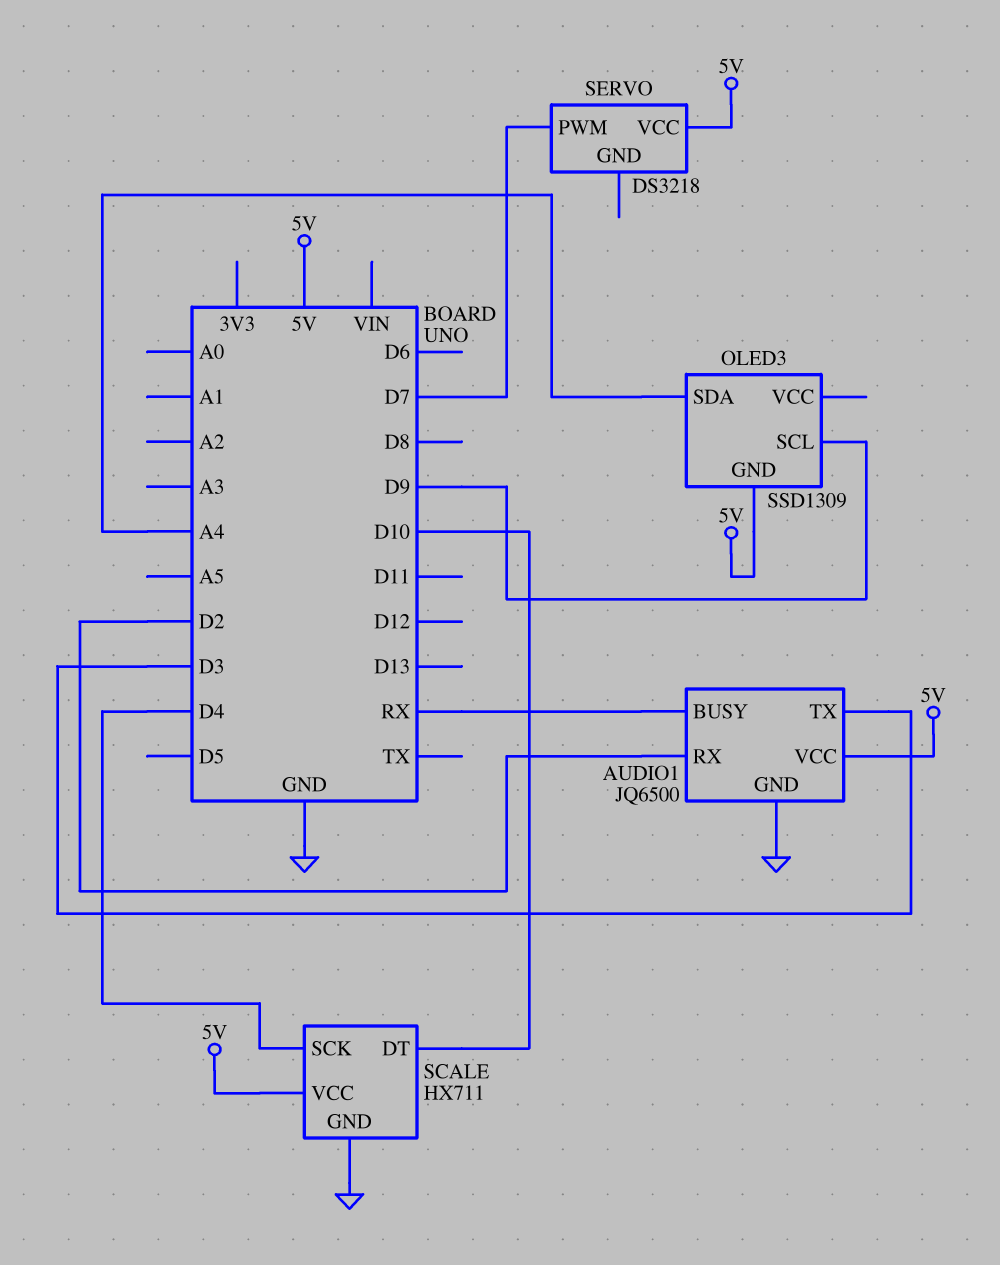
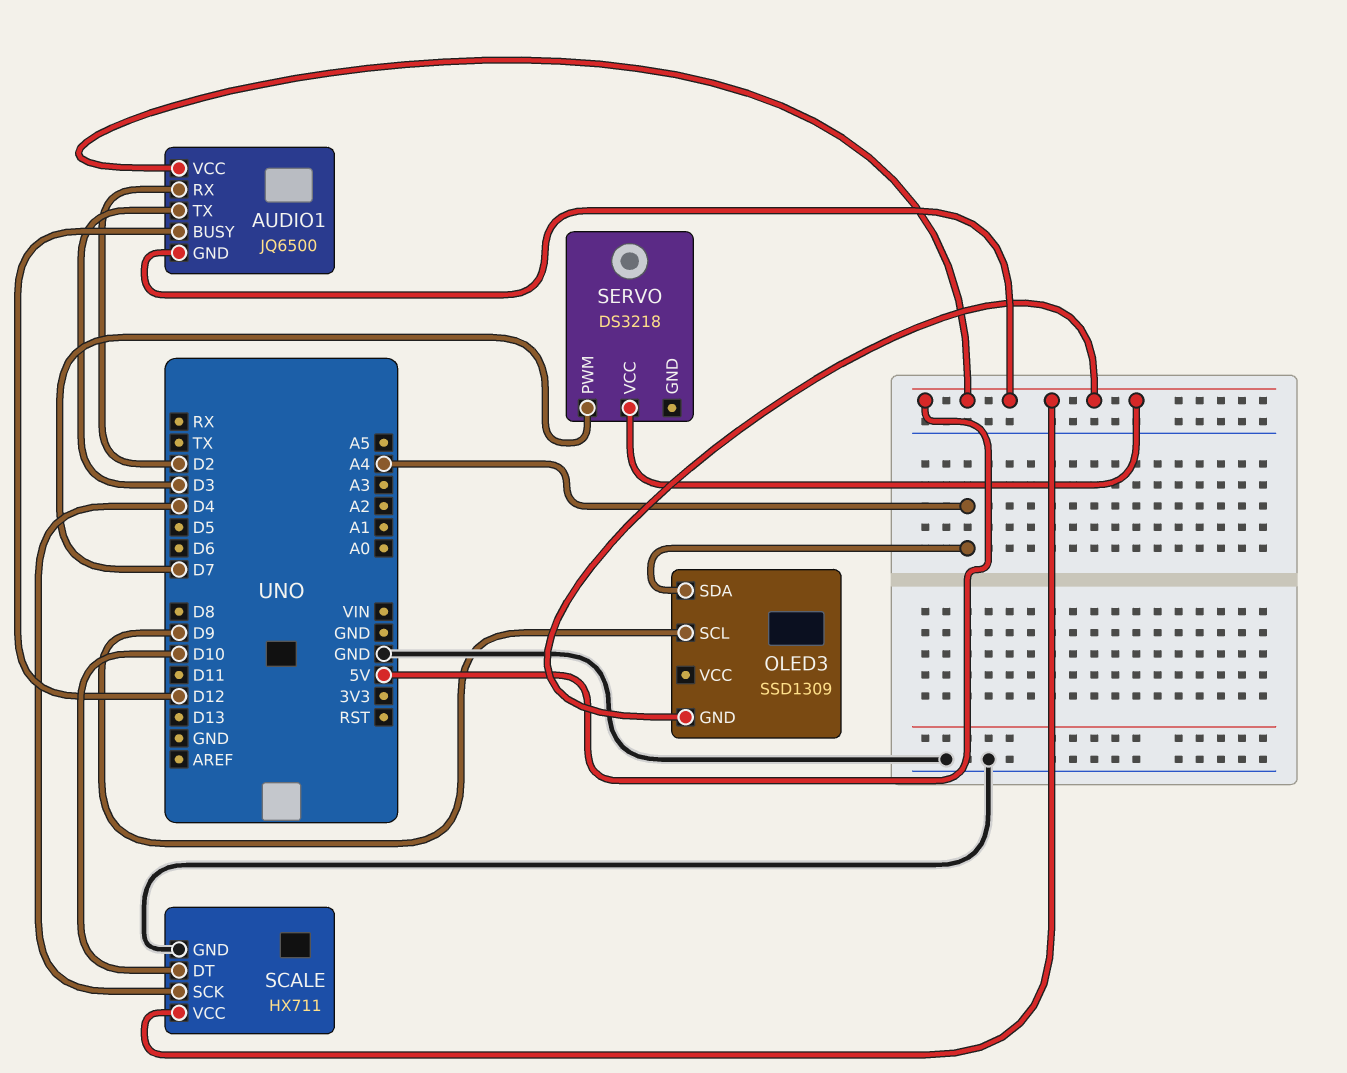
AUDIO1 pin BUSY: RX -> D12
AUDIO1 pin GND: GND -> 5V

